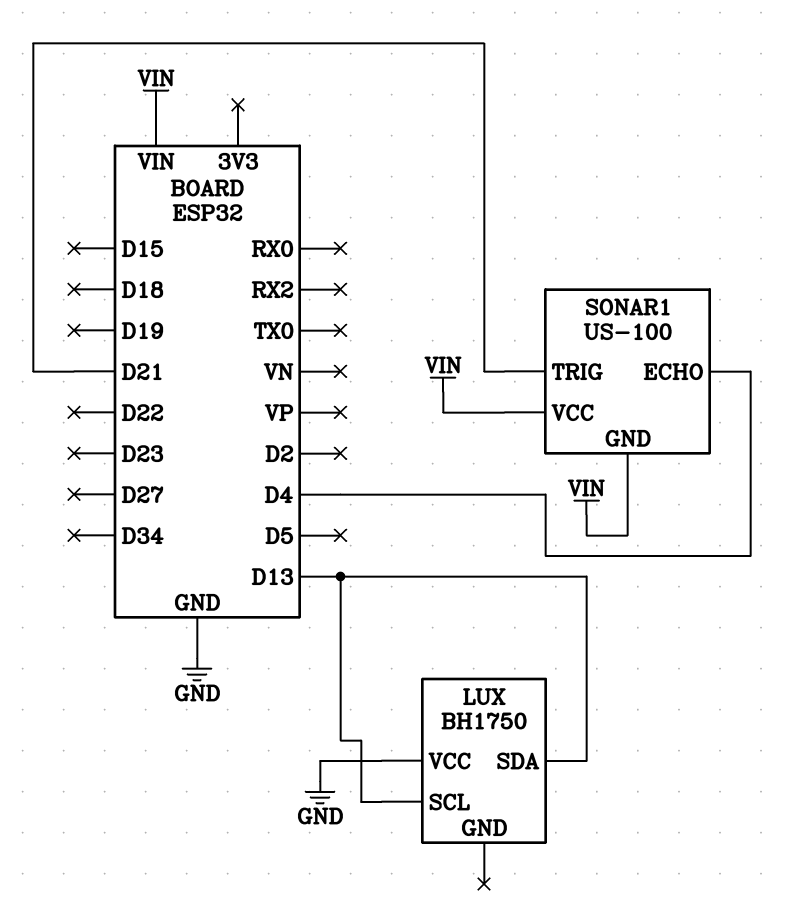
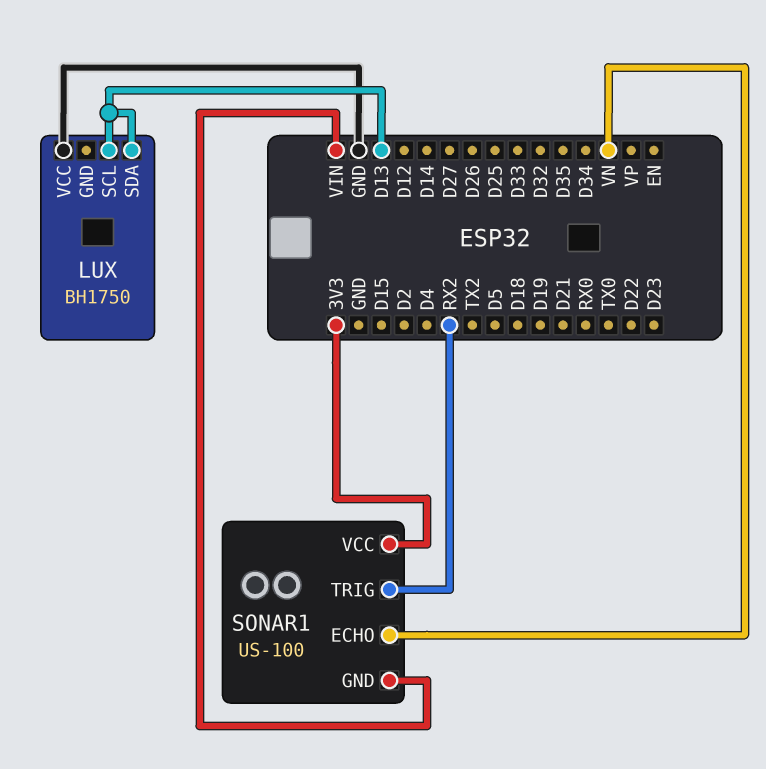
SONAR1 pin ECHO: D4 -> VN
SONAR1 pin TRIG: D21 -> RX2
SONAR1 pin VCC: VIN -> 3V3

